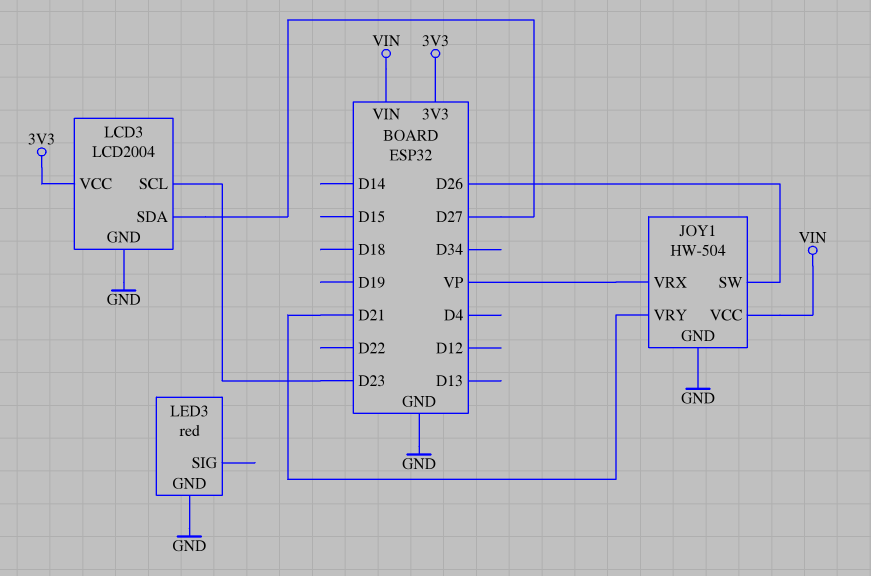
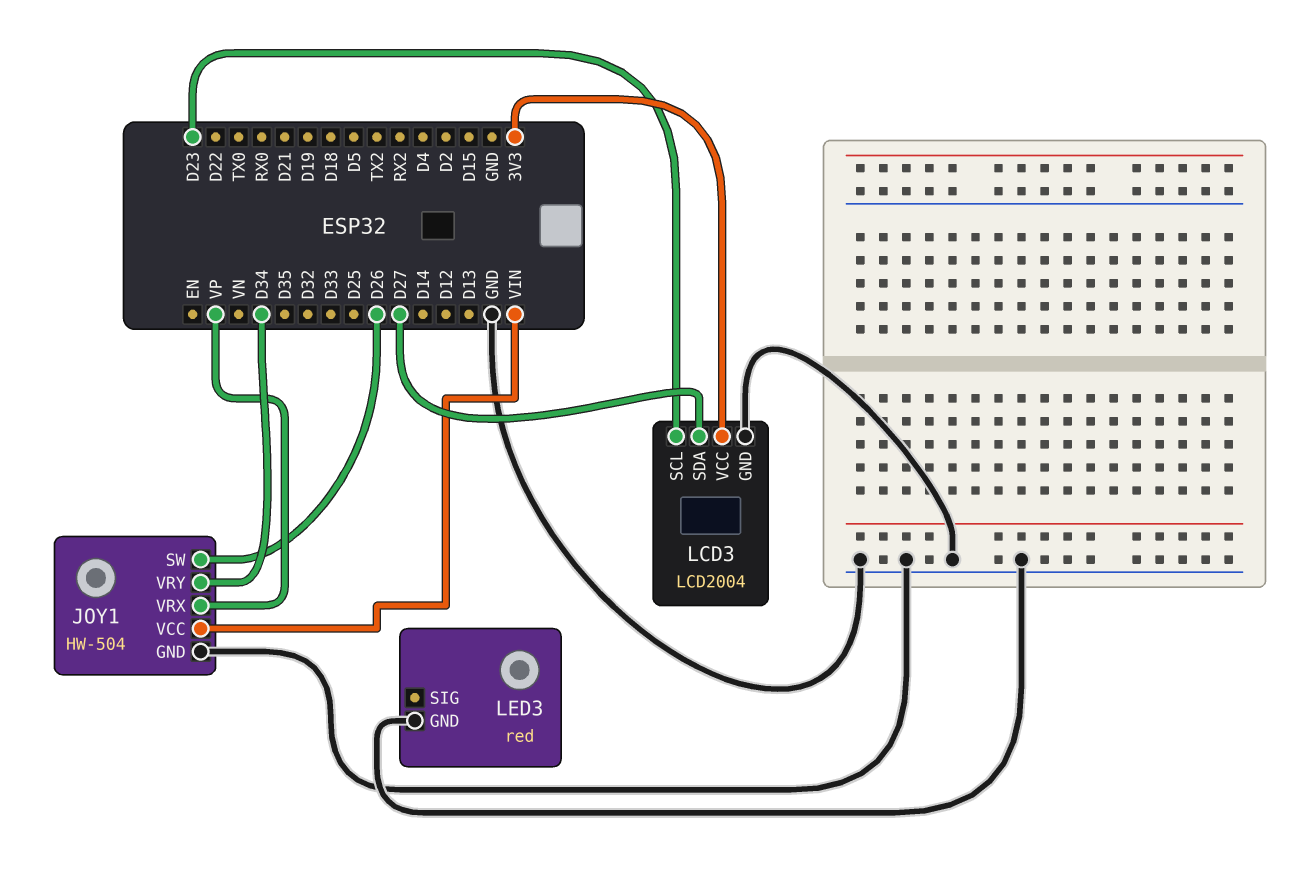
JOY1 pin VRY: D21 -> D34

